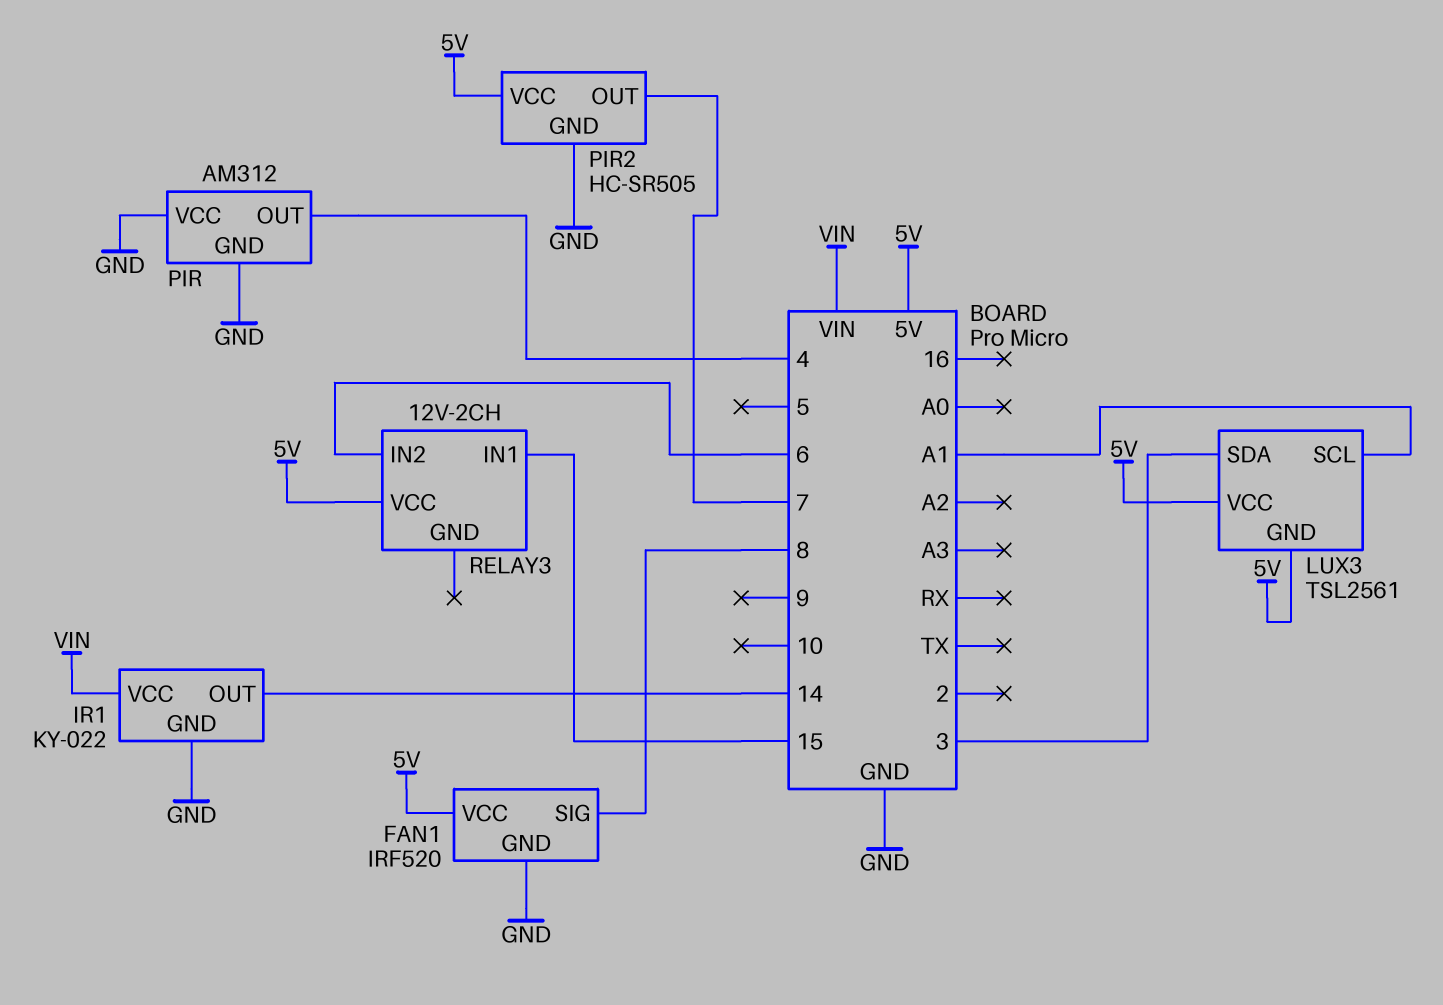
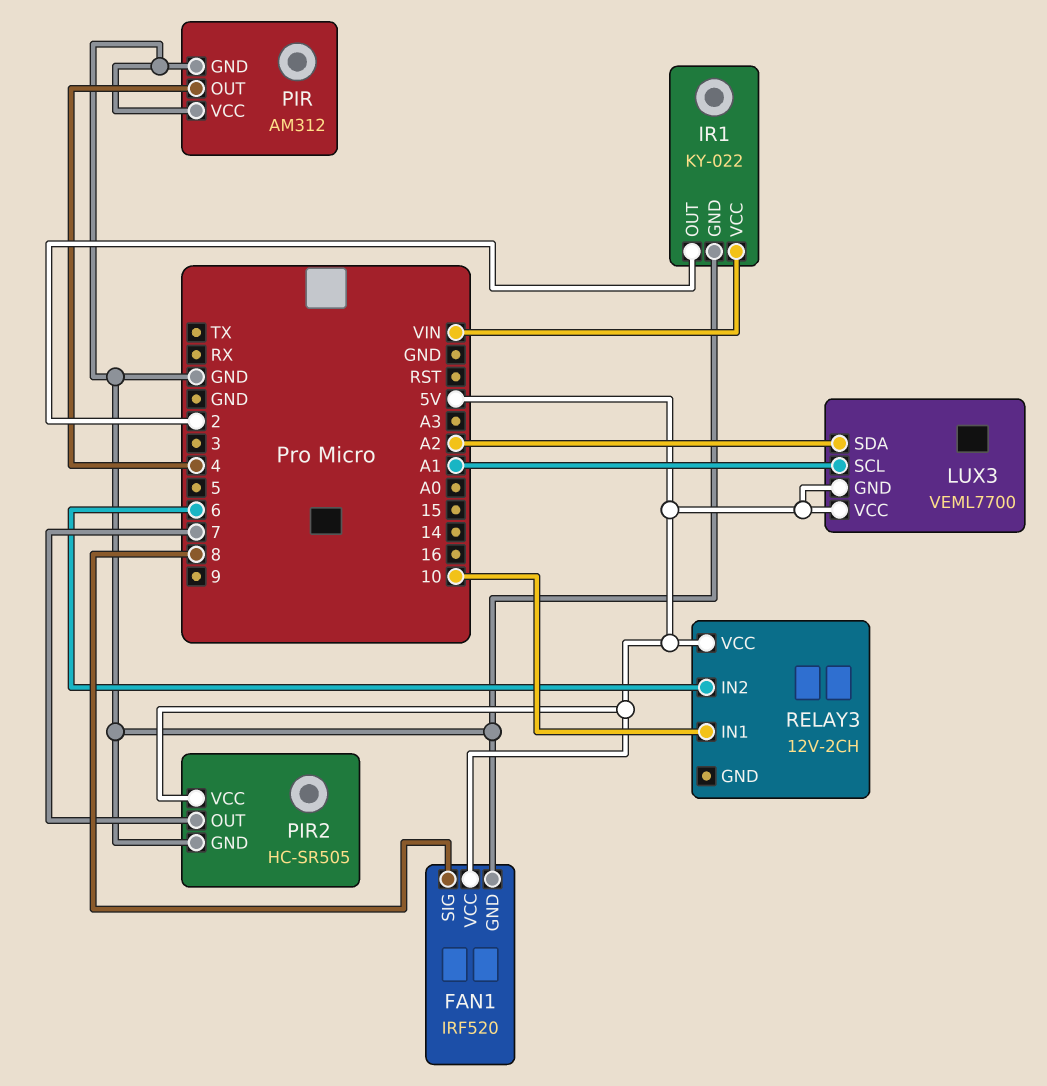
IR1 pin OUT: 14 -> 2
LUX3: TSL2561 -> VEML7700
LUX3 pin SDA: 3 -> A2
RELAY3 pin IN1: 15 -> 10

